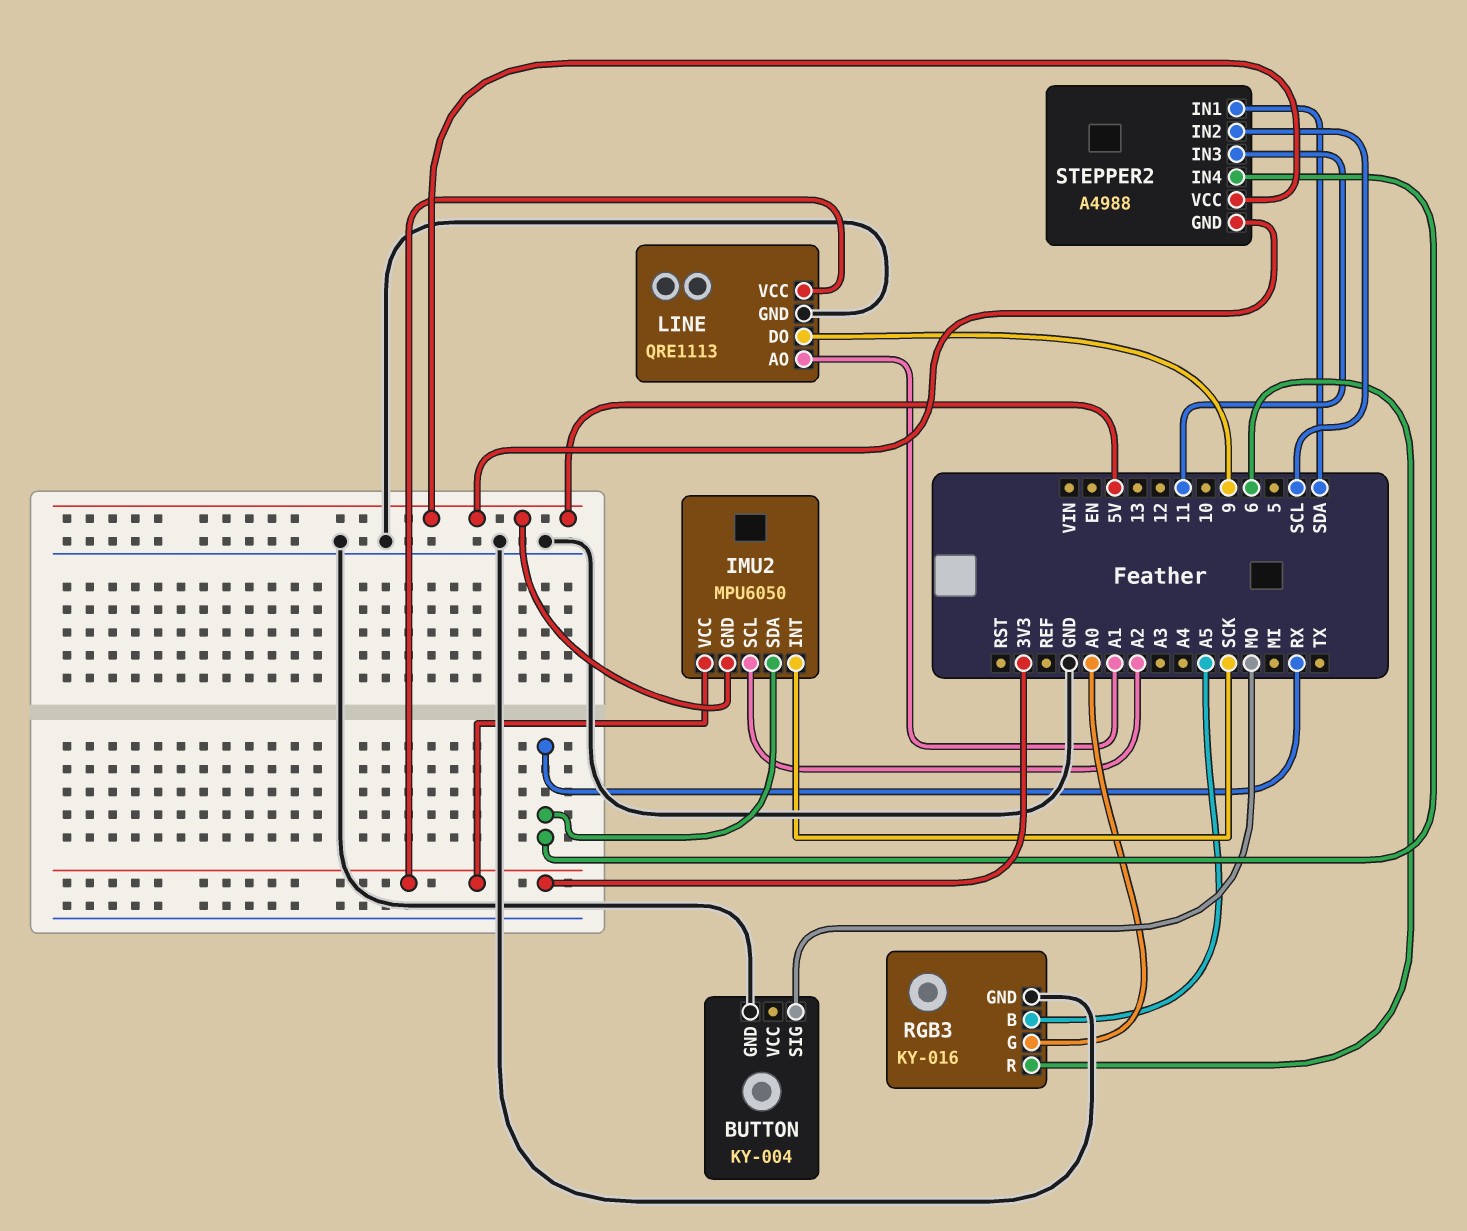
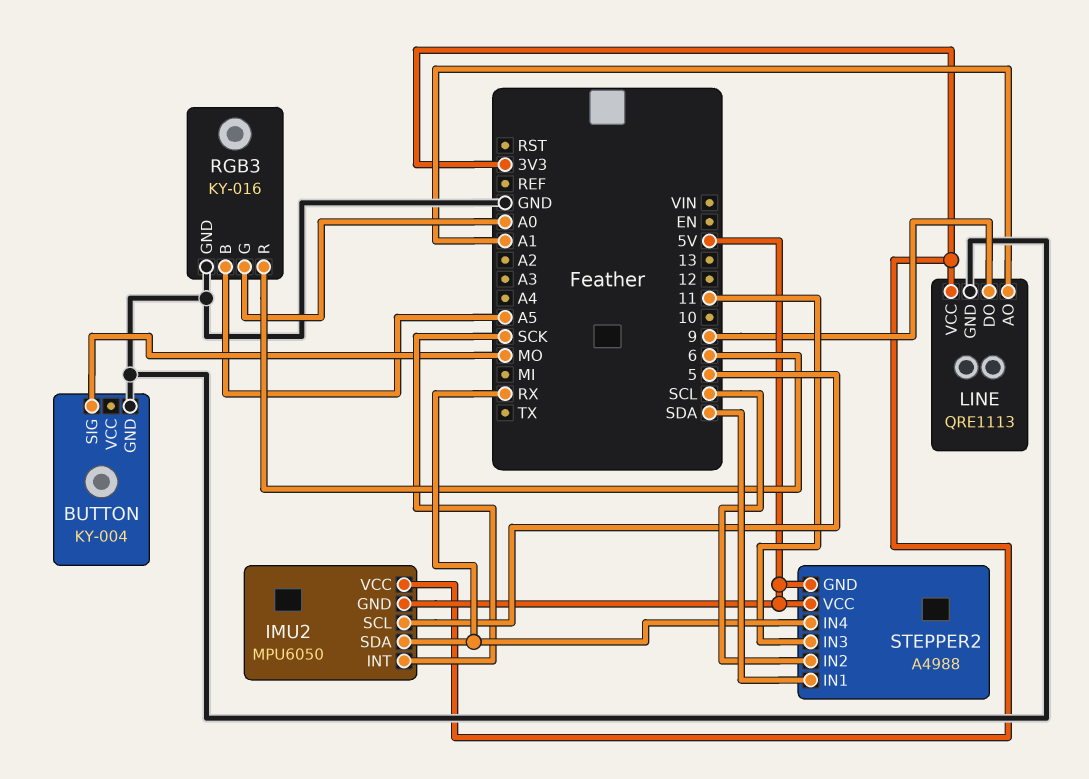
IMU2 pin SCL: A2 -> 5

